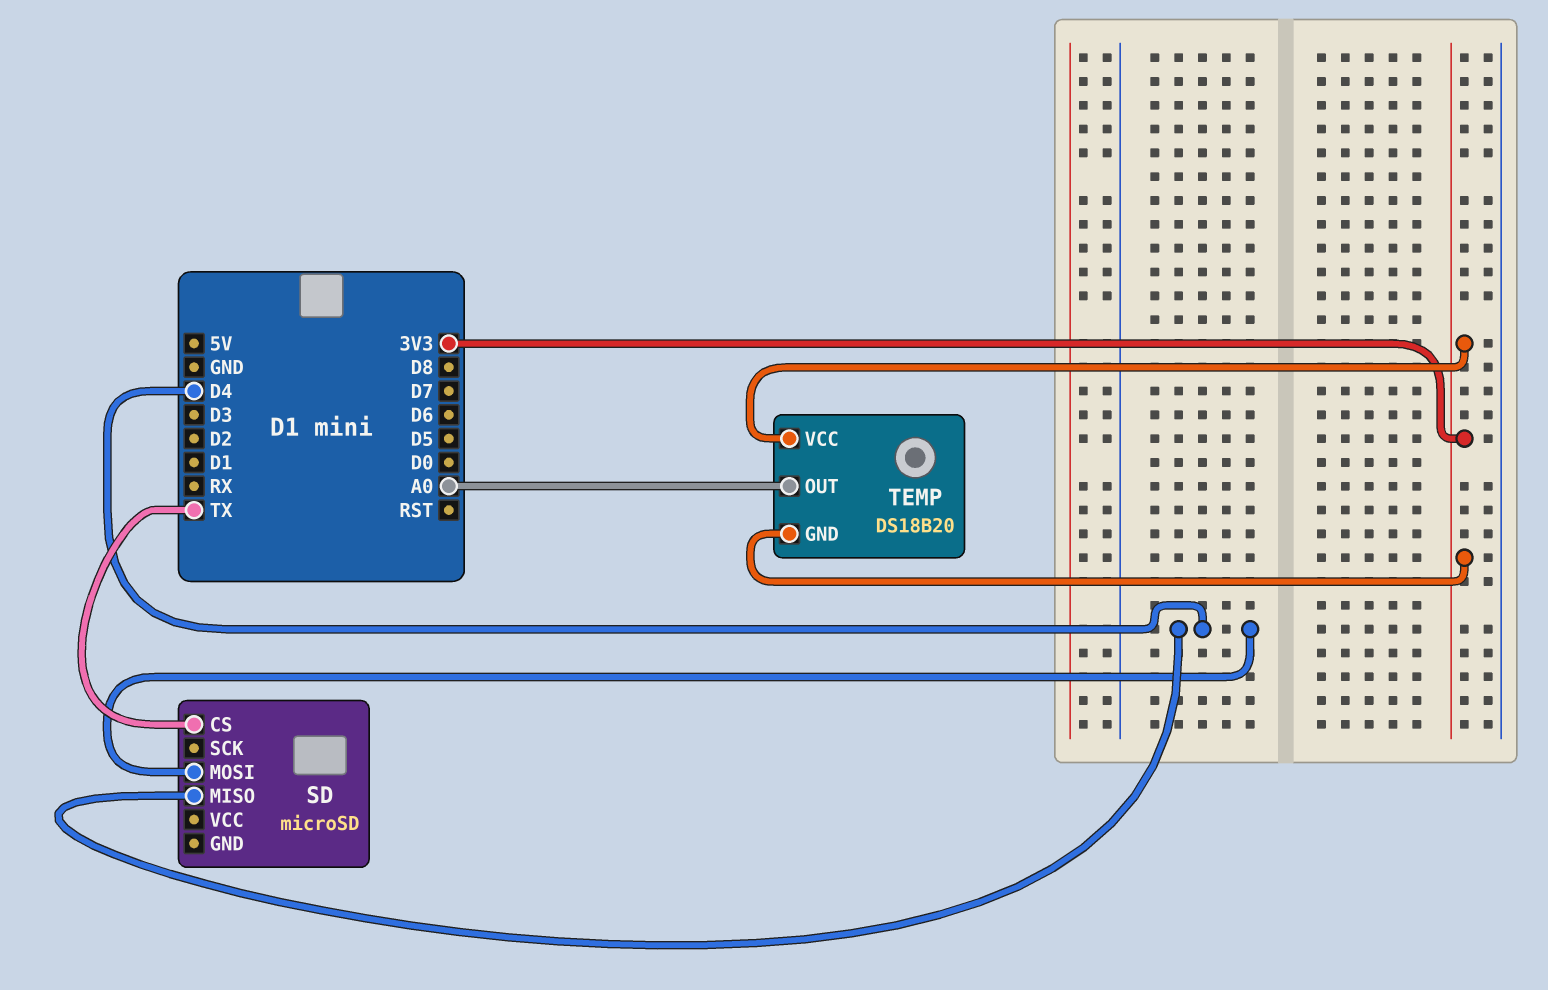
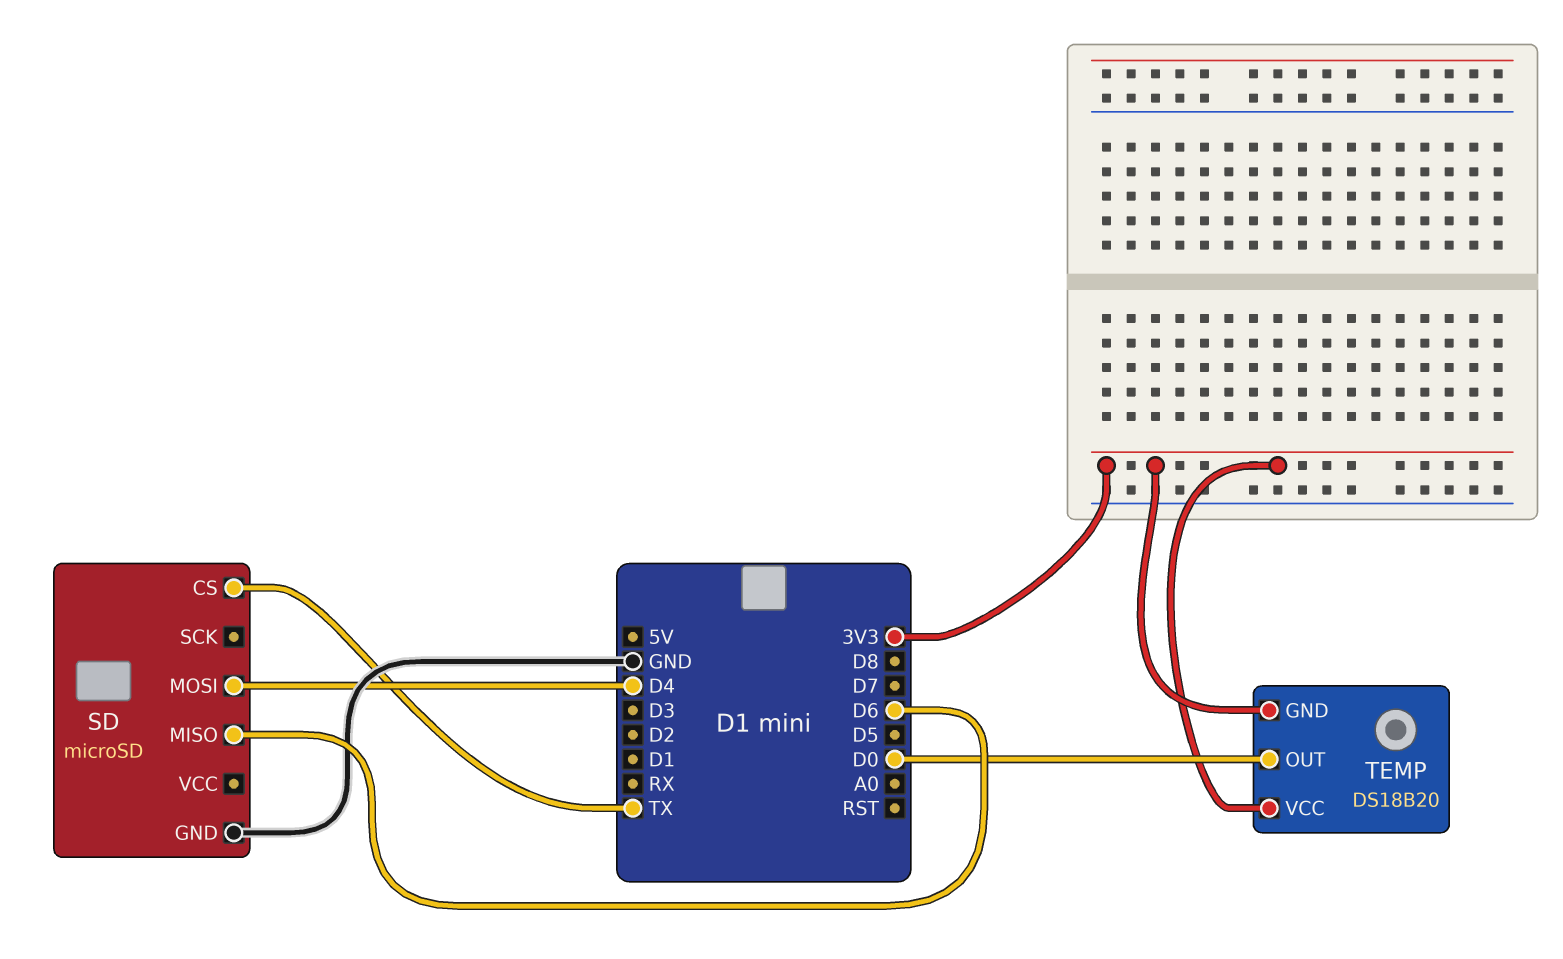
SD pin GND: none -> GND
SD pin MISO: D4 -> D6
TEMP pin OUT: A0 -> D0

